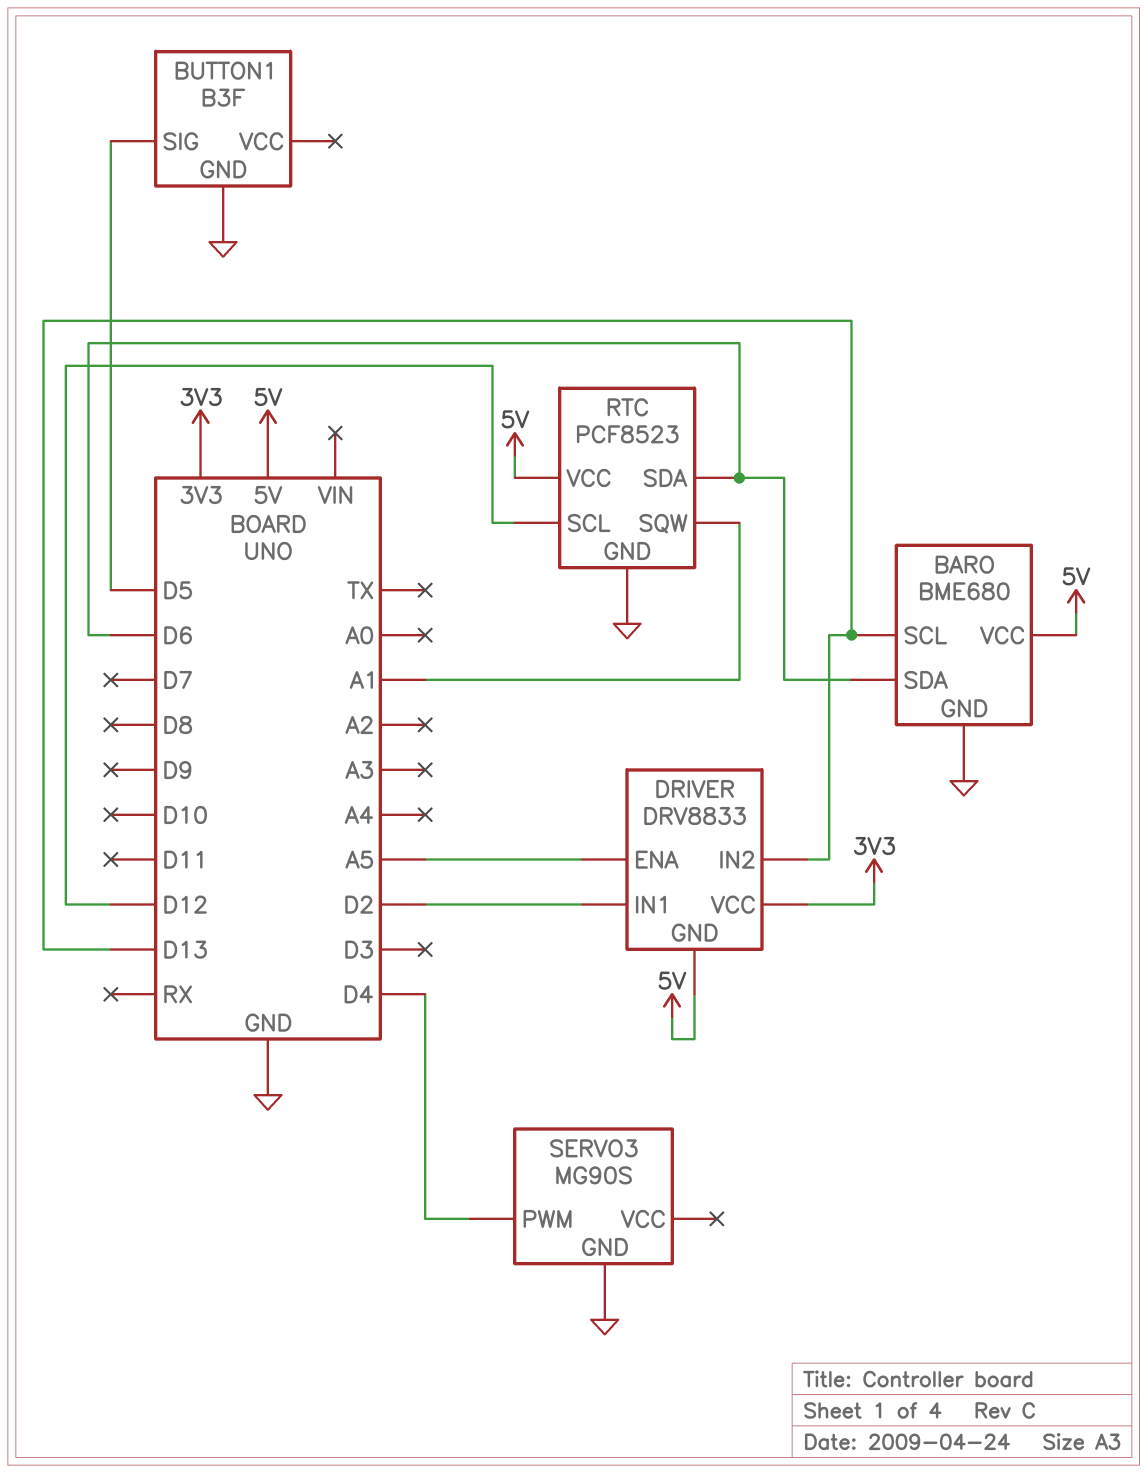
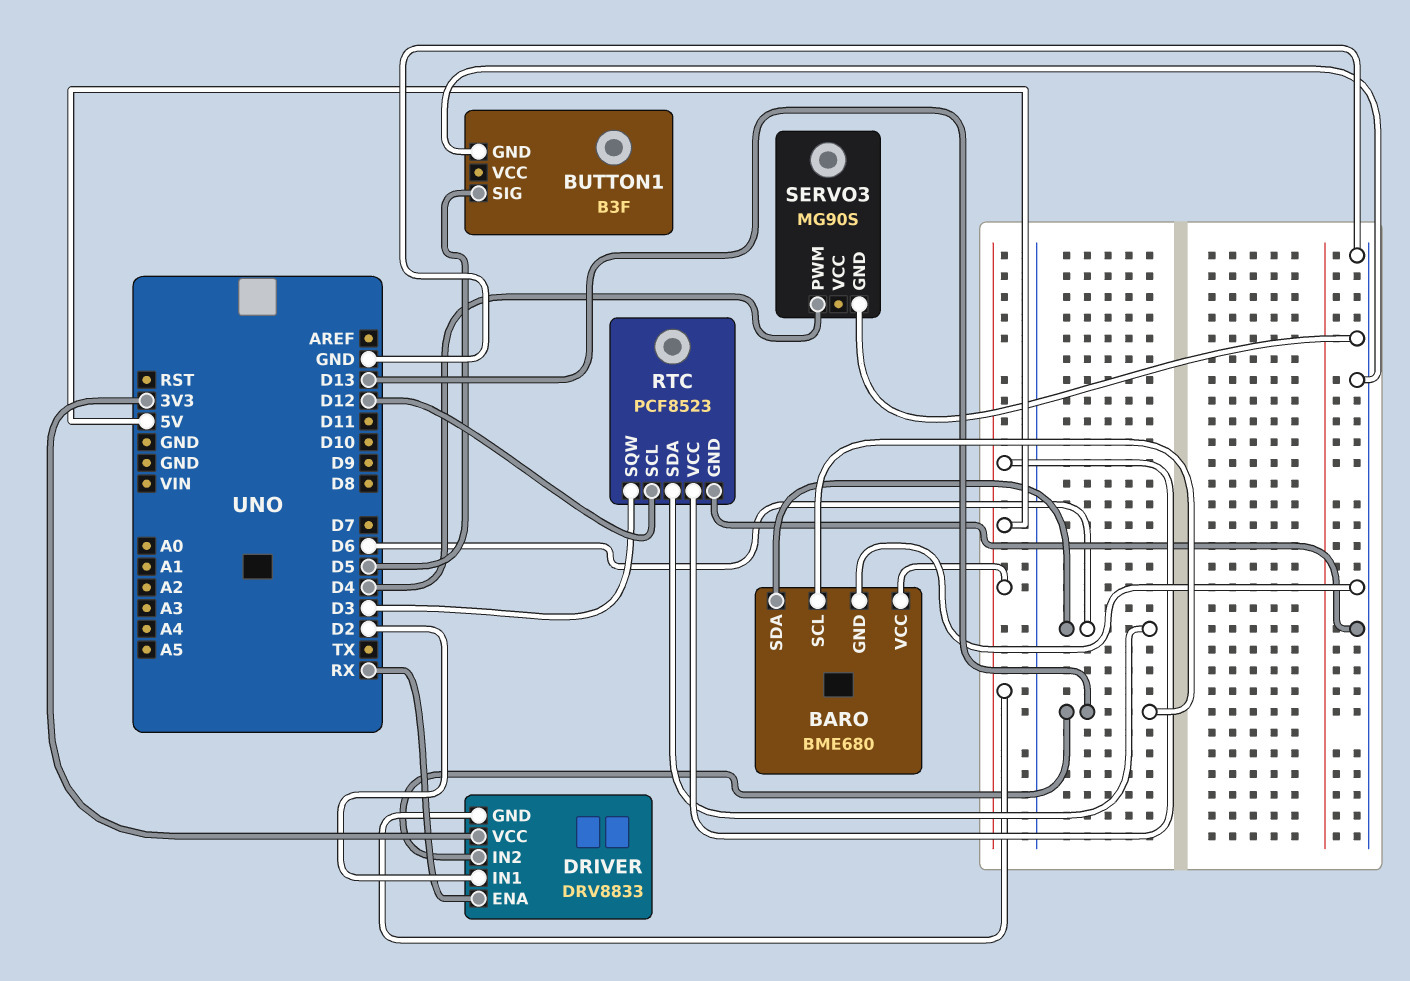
DRIVER pin ENA: A5 -> RX
RTC pin SQW: A1 -> D3

